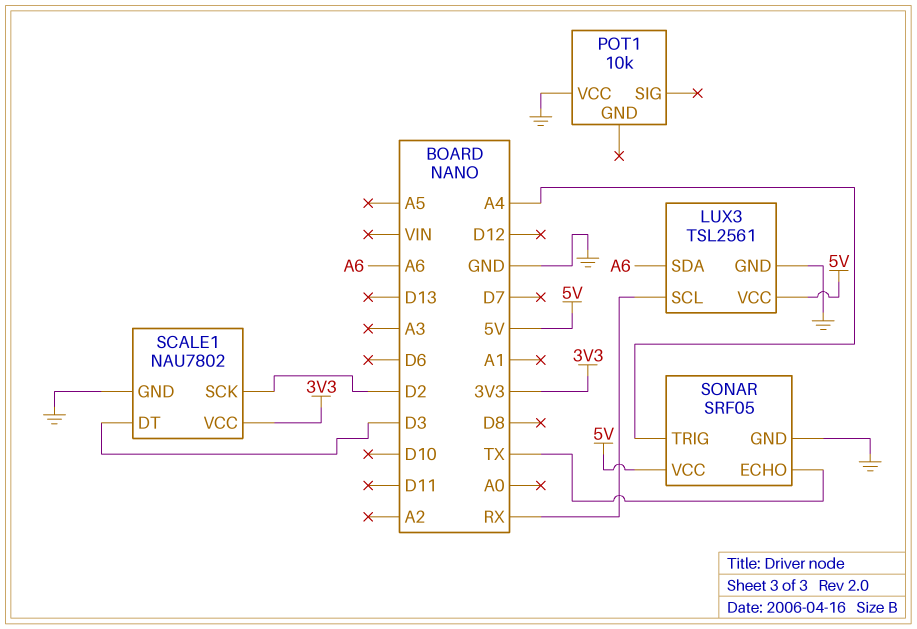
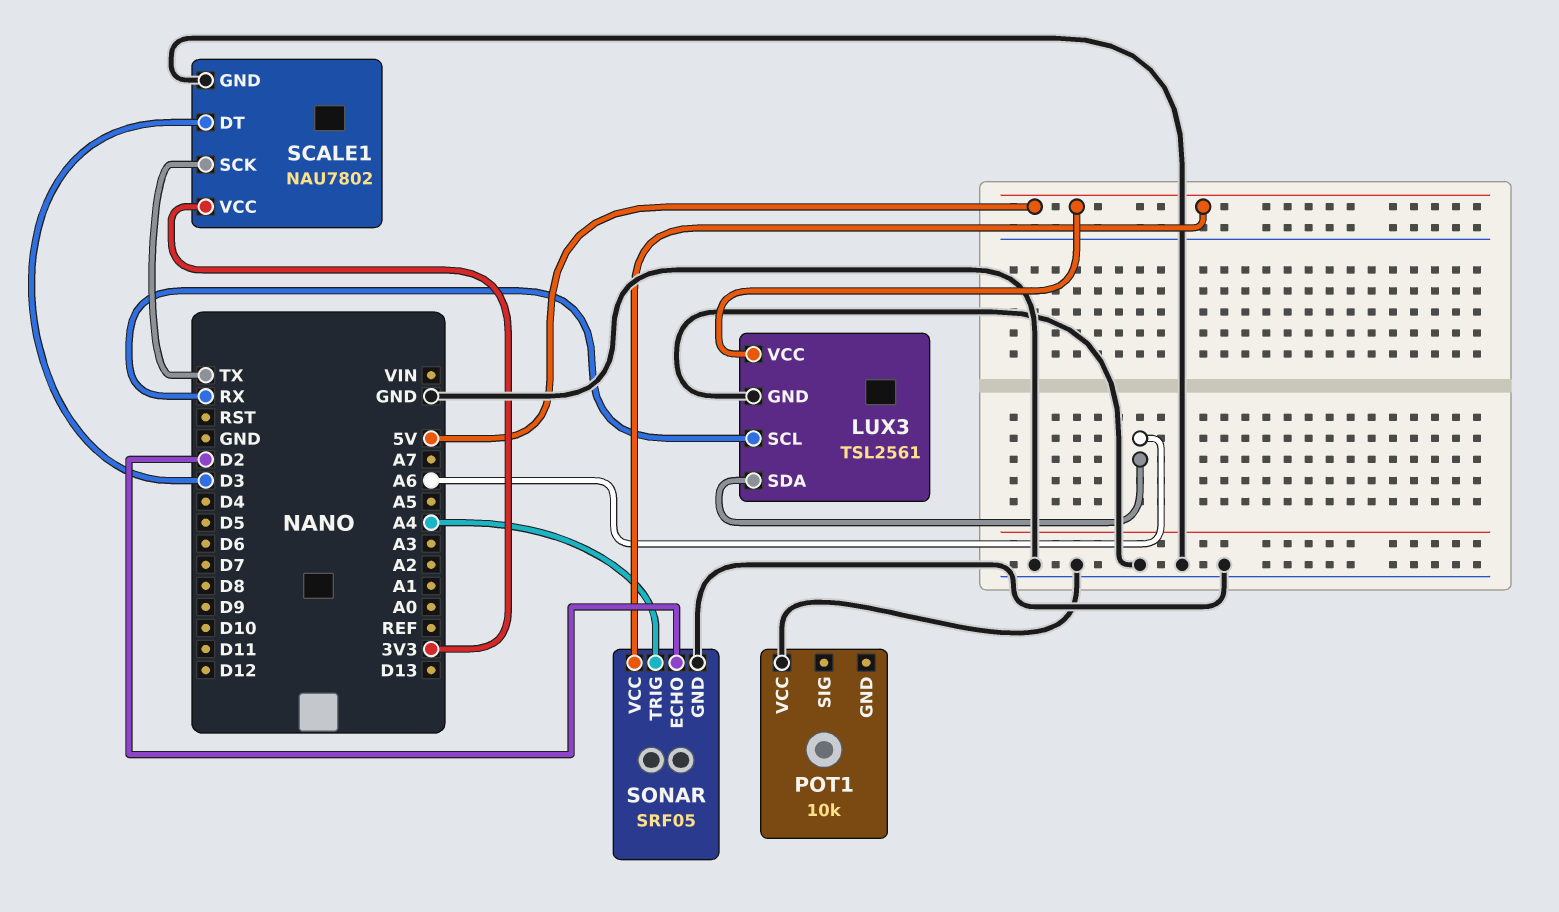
SCALE1 pin SCK: D2 -> TX
SONAR pin ECHO: TX -> D2

